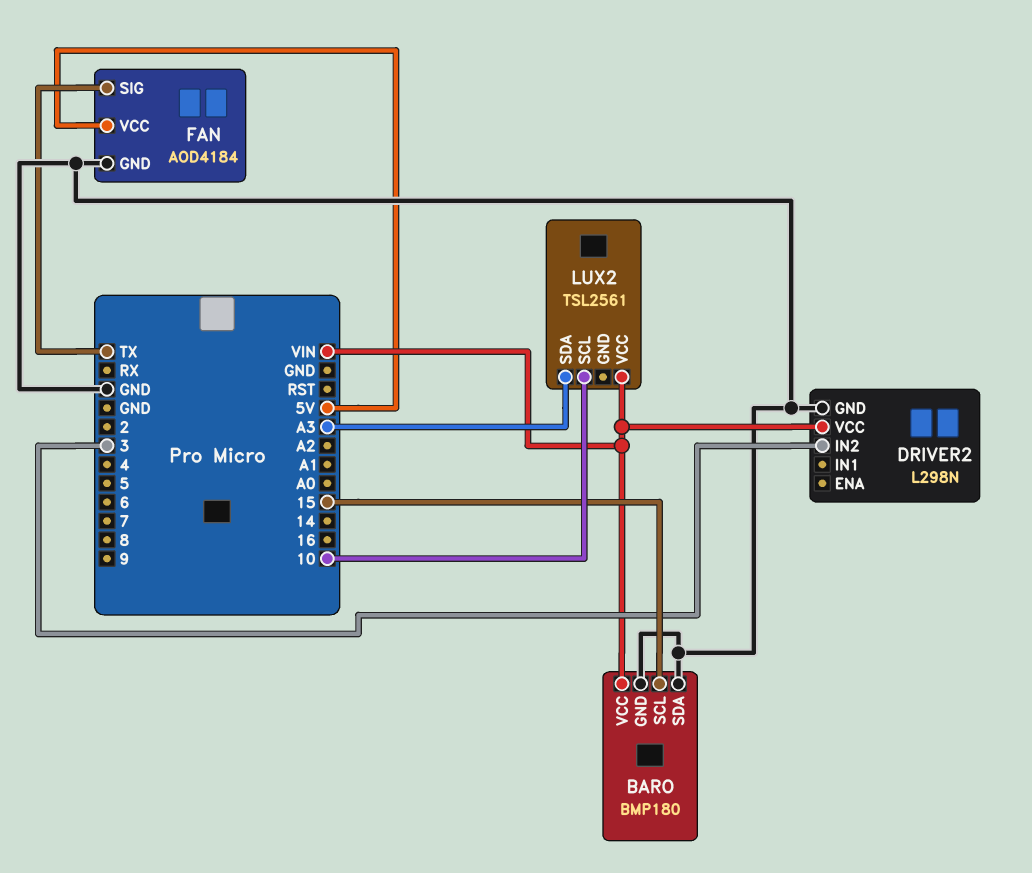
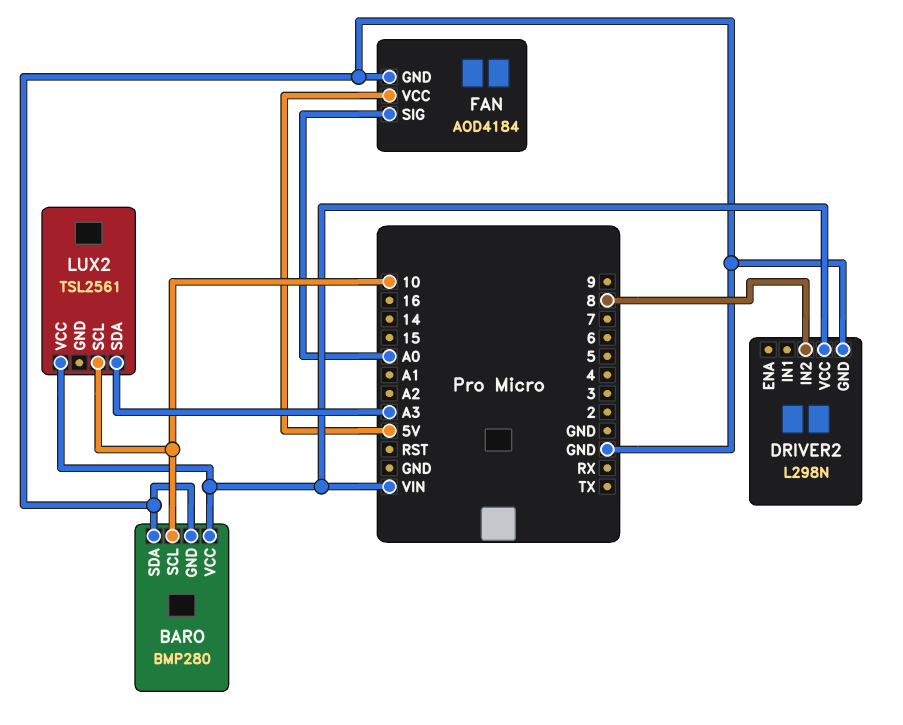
BARO: BMP180 -> BMP280
BARO pin SCL: 15 -> 10
DRIVER2 pin IN2: 3 -> 8
FAN pin SIG: TX -> A0

